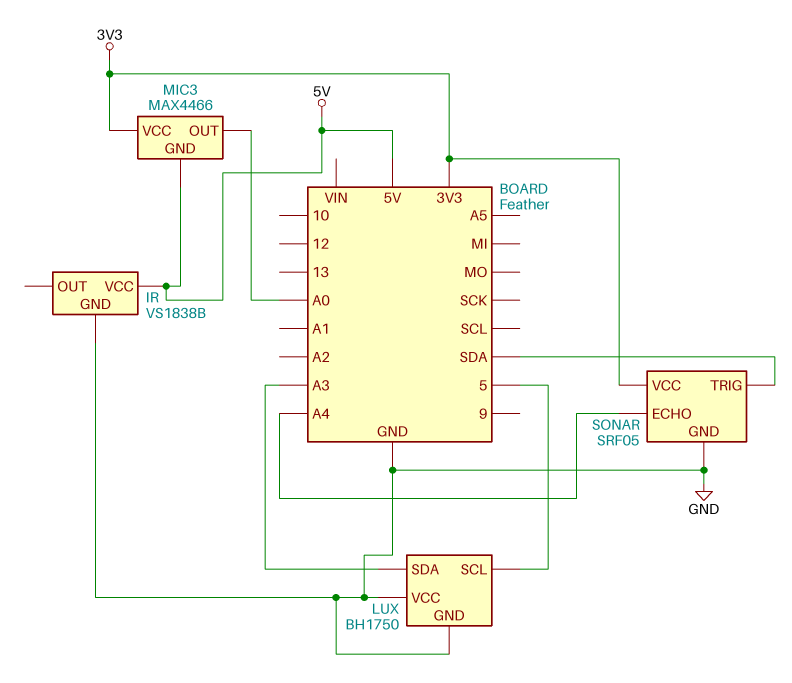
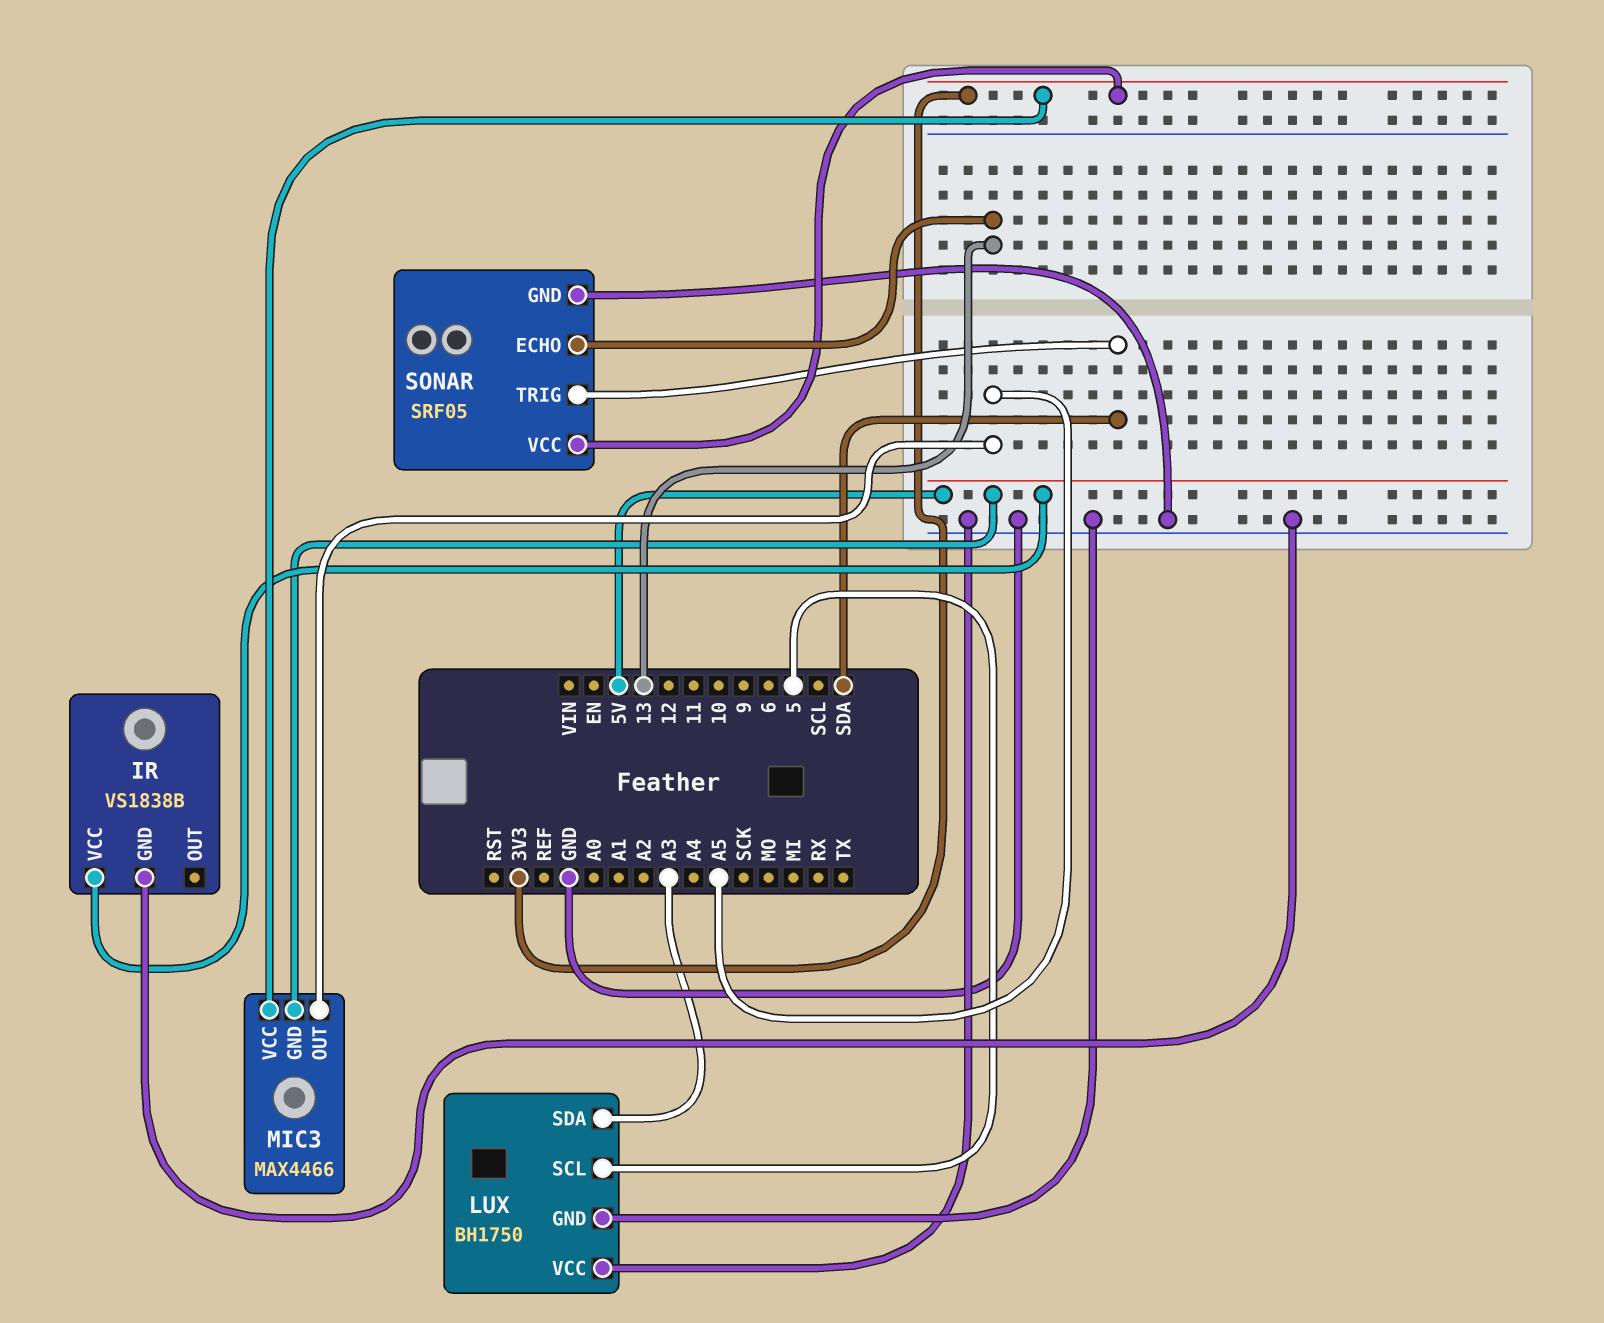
MIC3 pin OUT: A0 -> A5
SONAR pin ECHO: A4 -> 13

